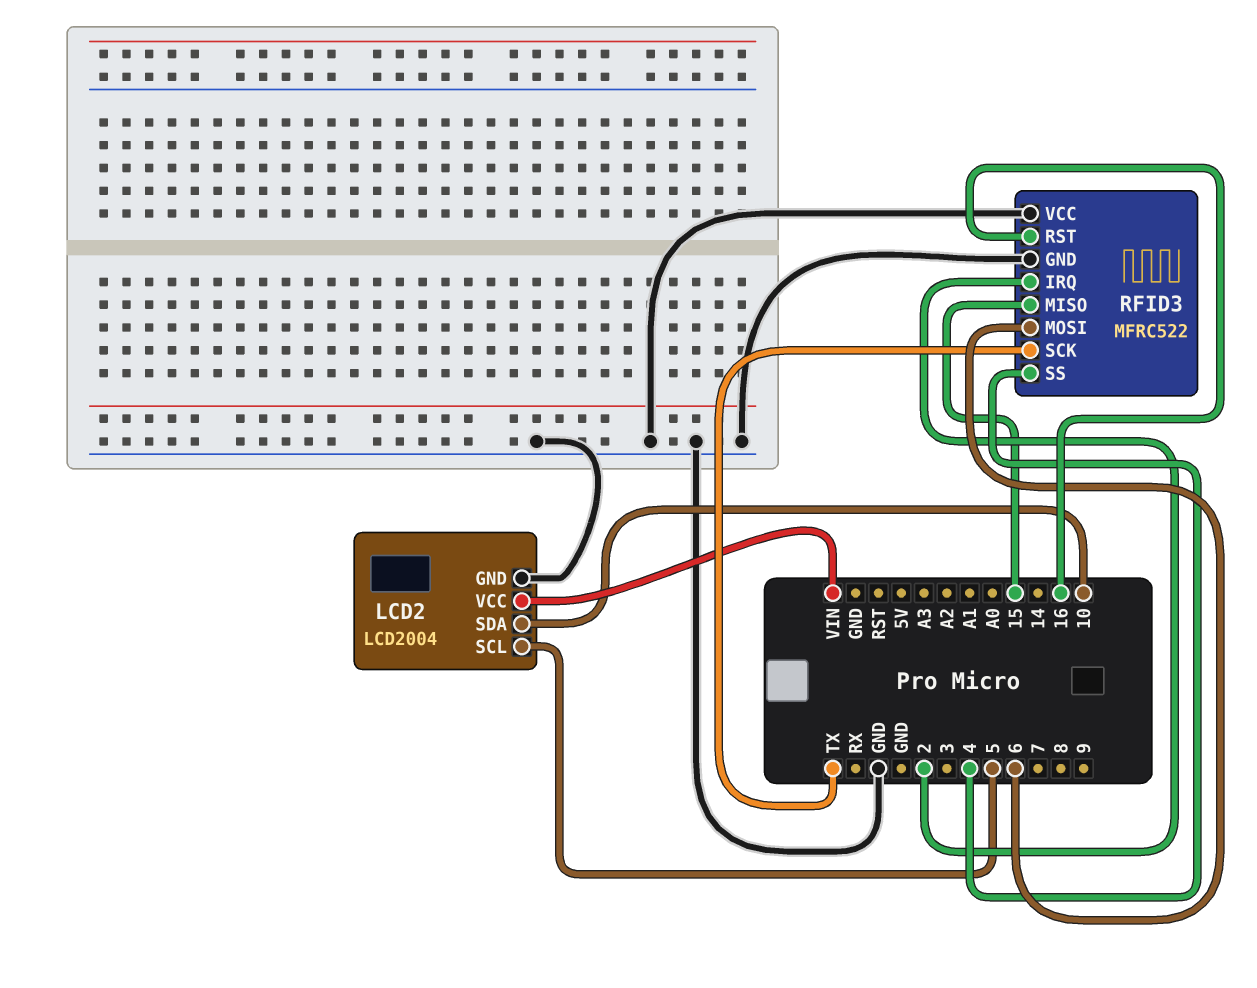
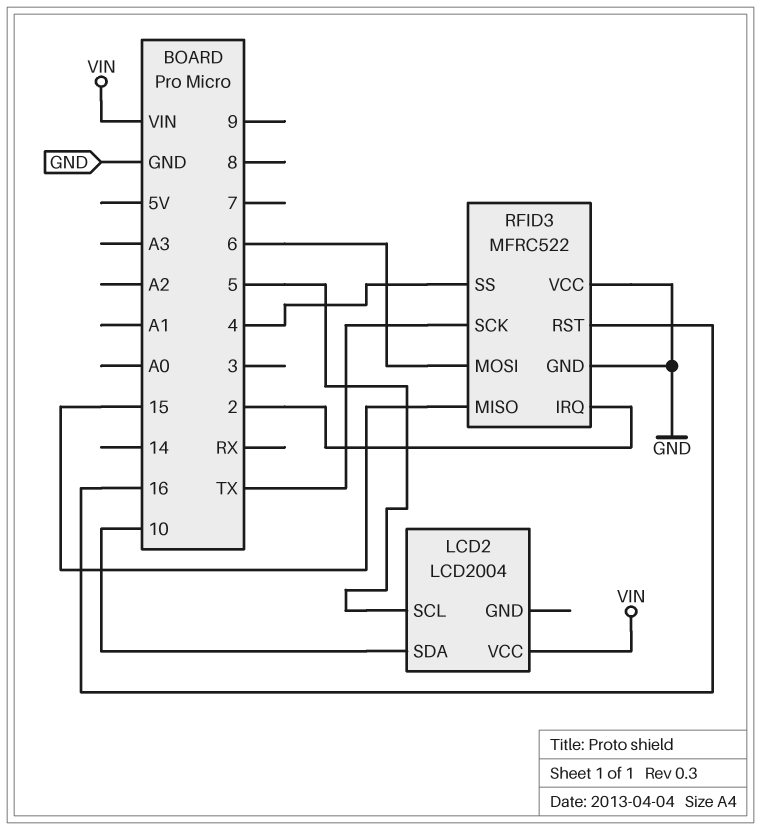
LCD2 pin GND: GND -> none

